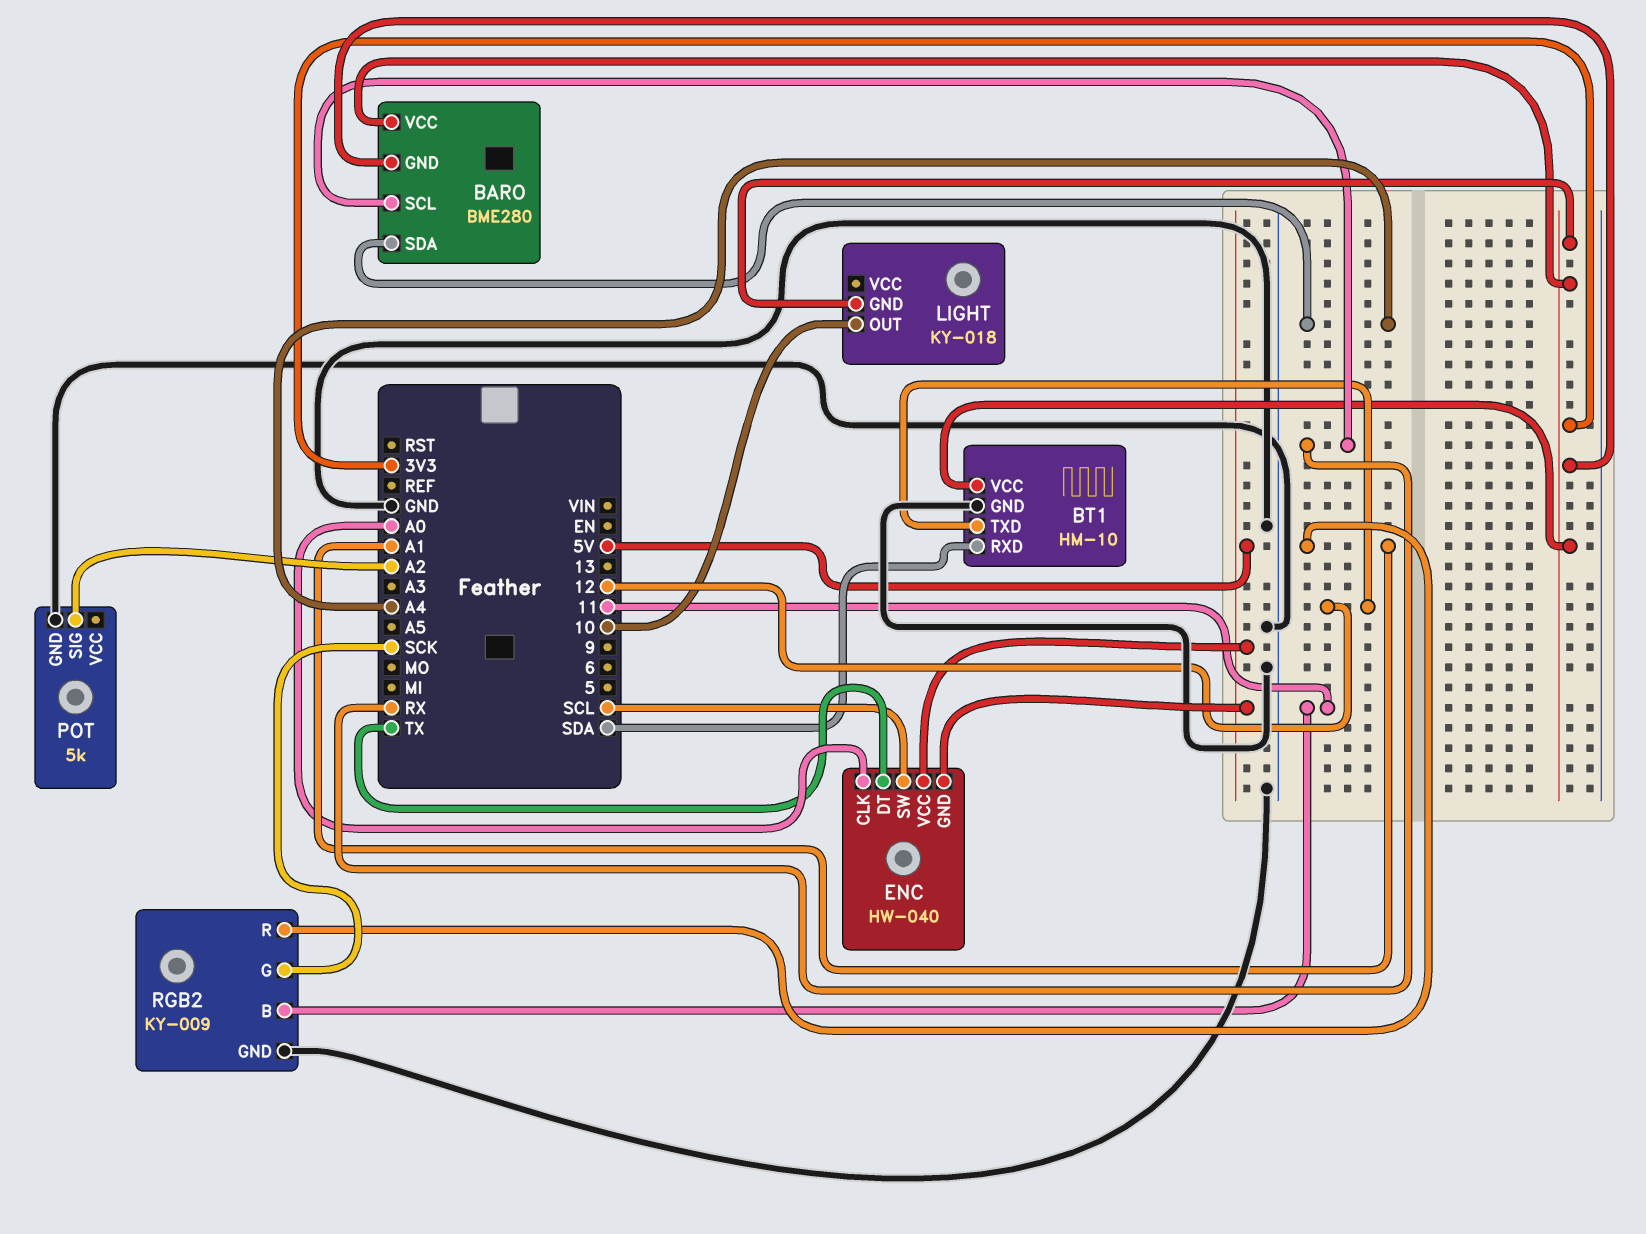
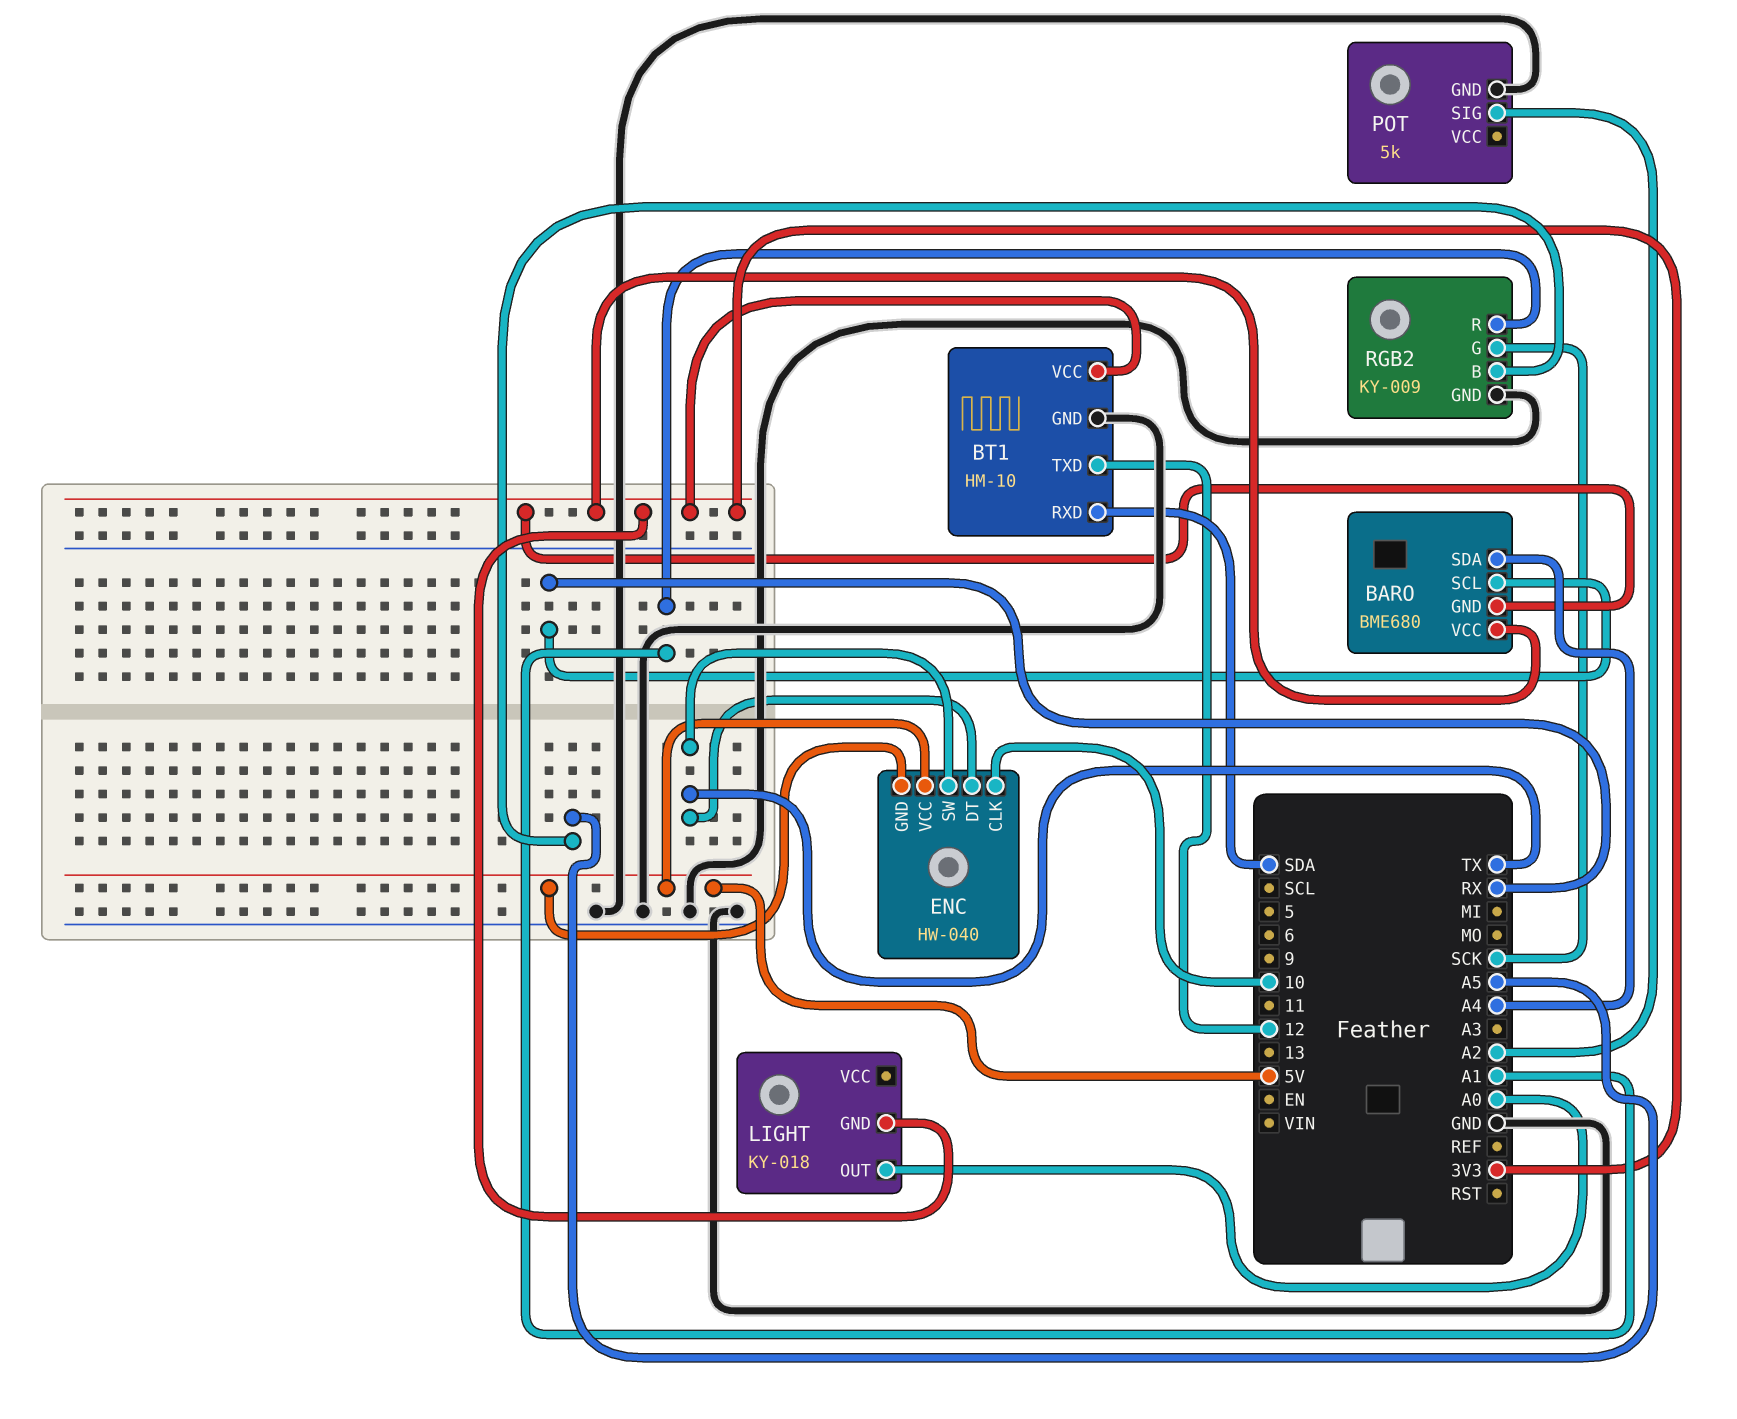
BARO: BME280 -> BME680
ENC pin CLK: A0 -> 10
ENC pin SW: SCL -> TX
LIGHT pin OUT: 10 -> A0
RGB2 pin B: 11 -> A5

